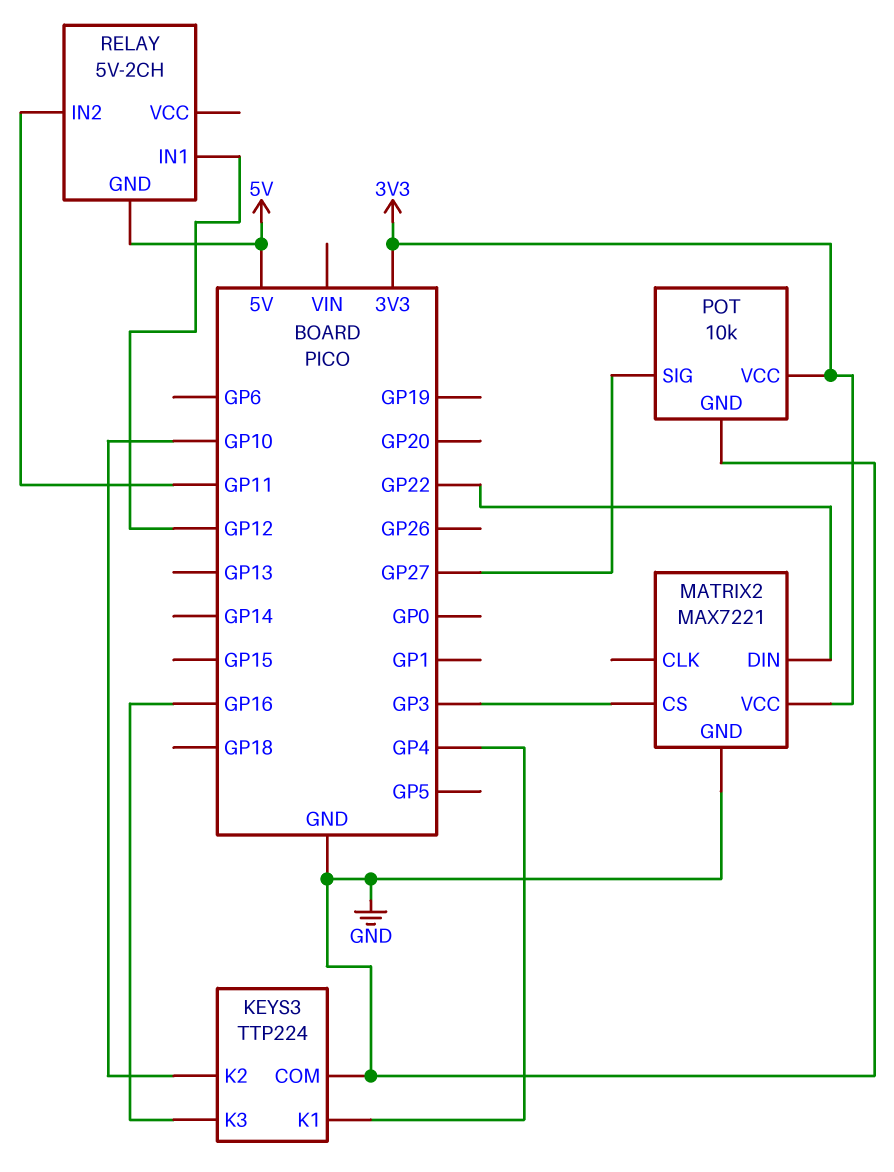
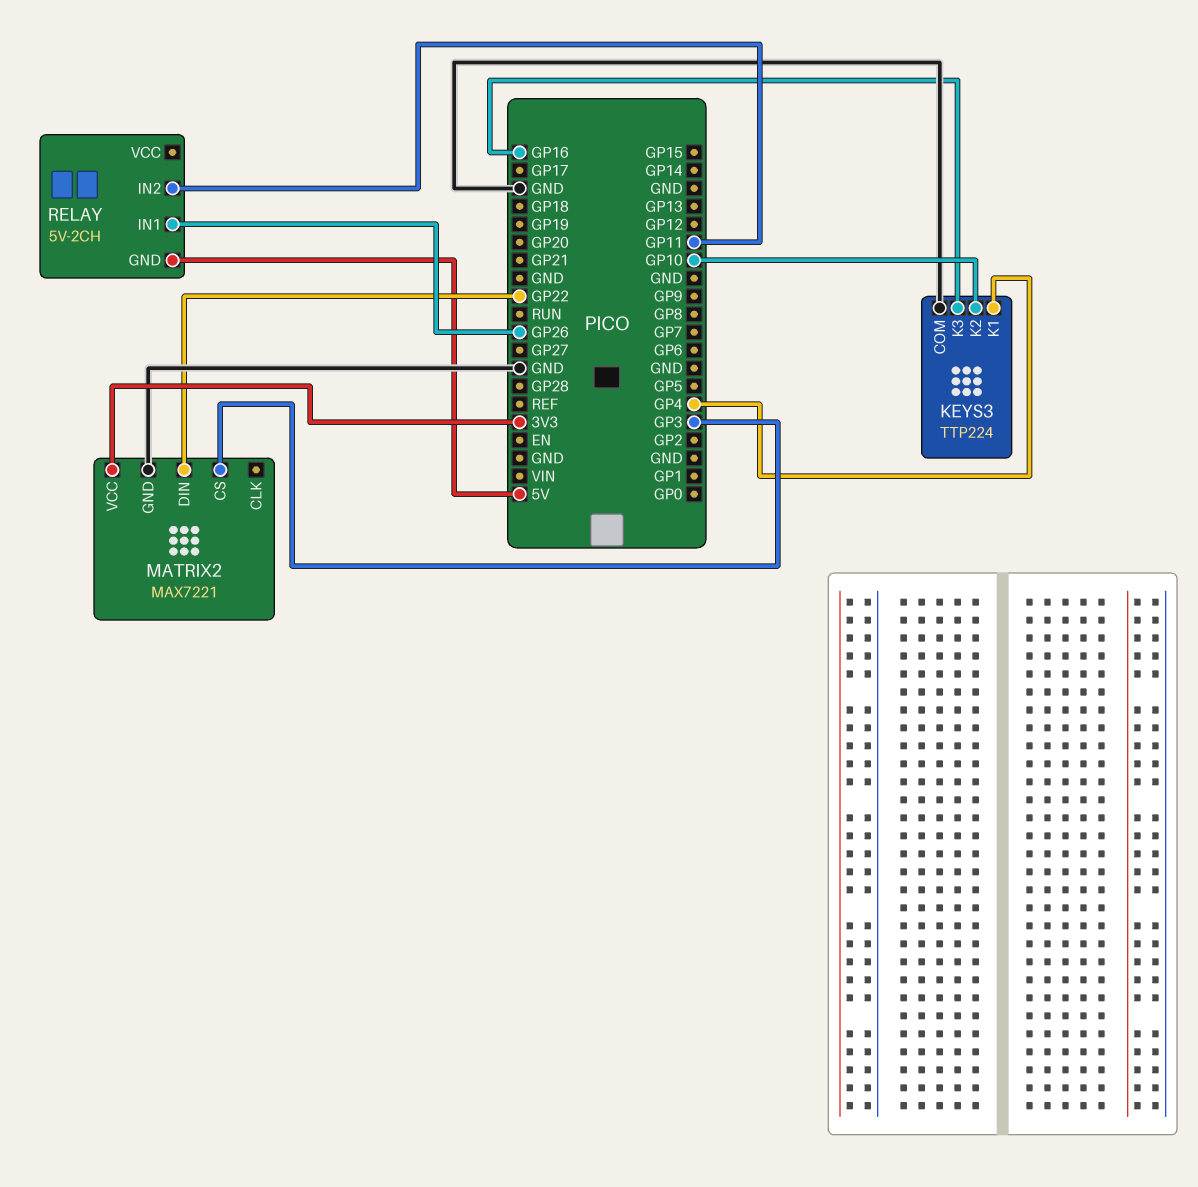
POT: 10k -> none
POT pin GND: GND -> none
POT pin SIG: GP27 -> none
POT pin VCC: 3V3 -> none
RELAY pin IN1: GP12 -> GP26

